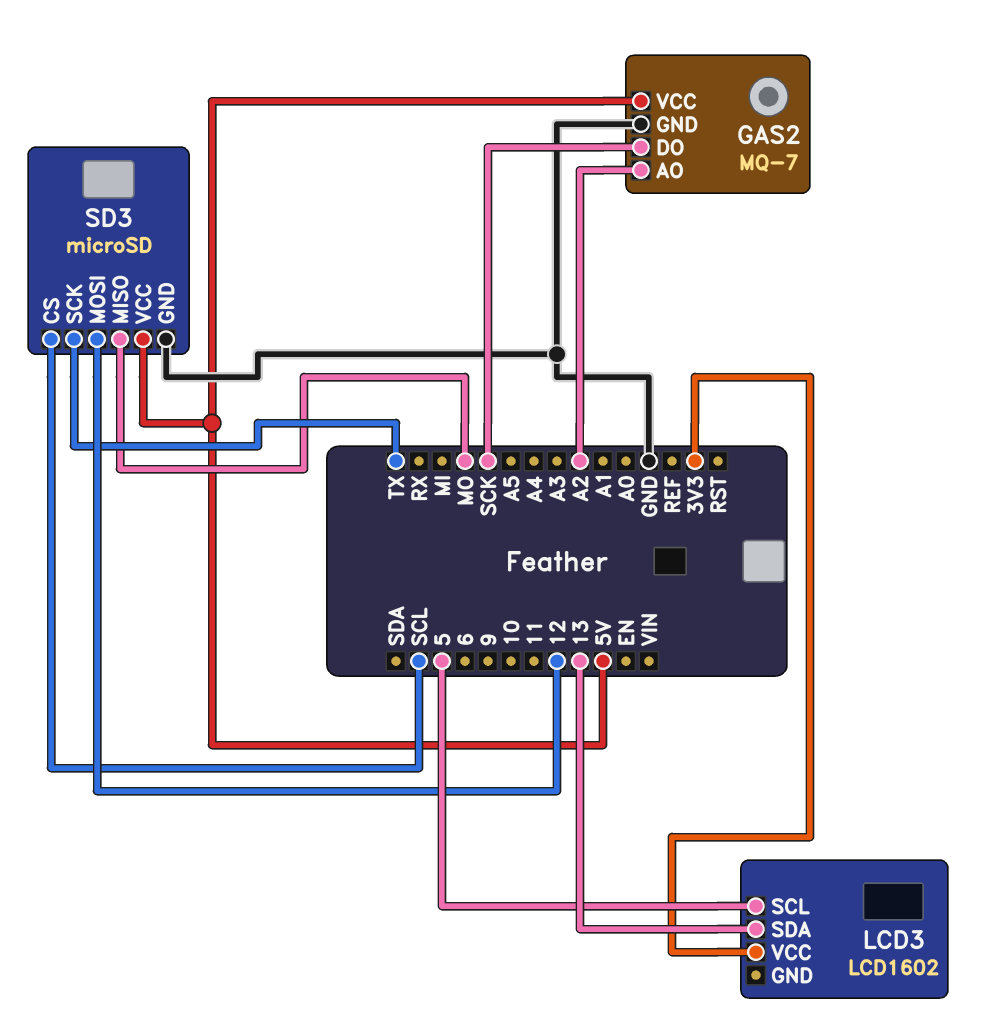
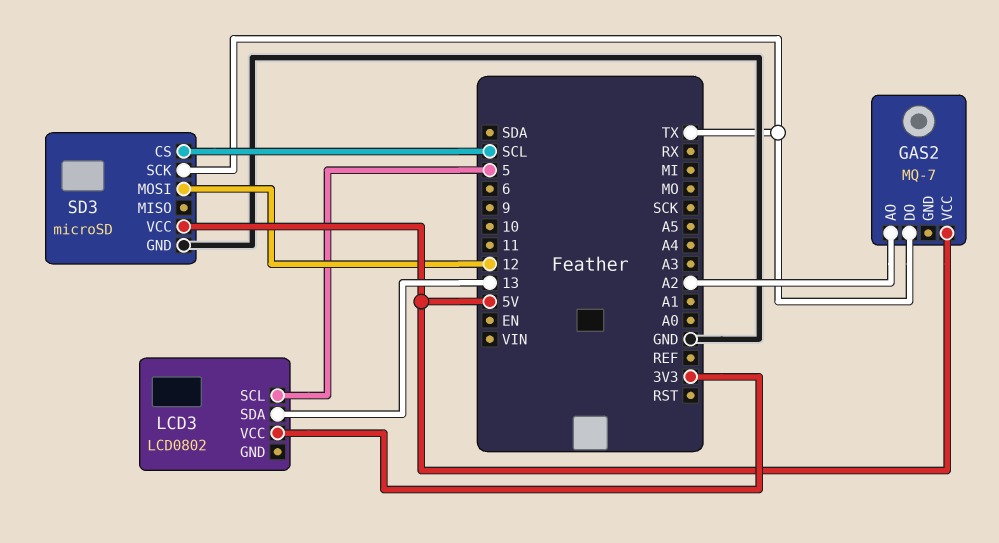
GAS2 pin DO: SCK -> TX
GAS2 pin GND: GND -> none
LCD3: LCD1602 -> LCD0802
SD3 pin MISO: MO -> none

